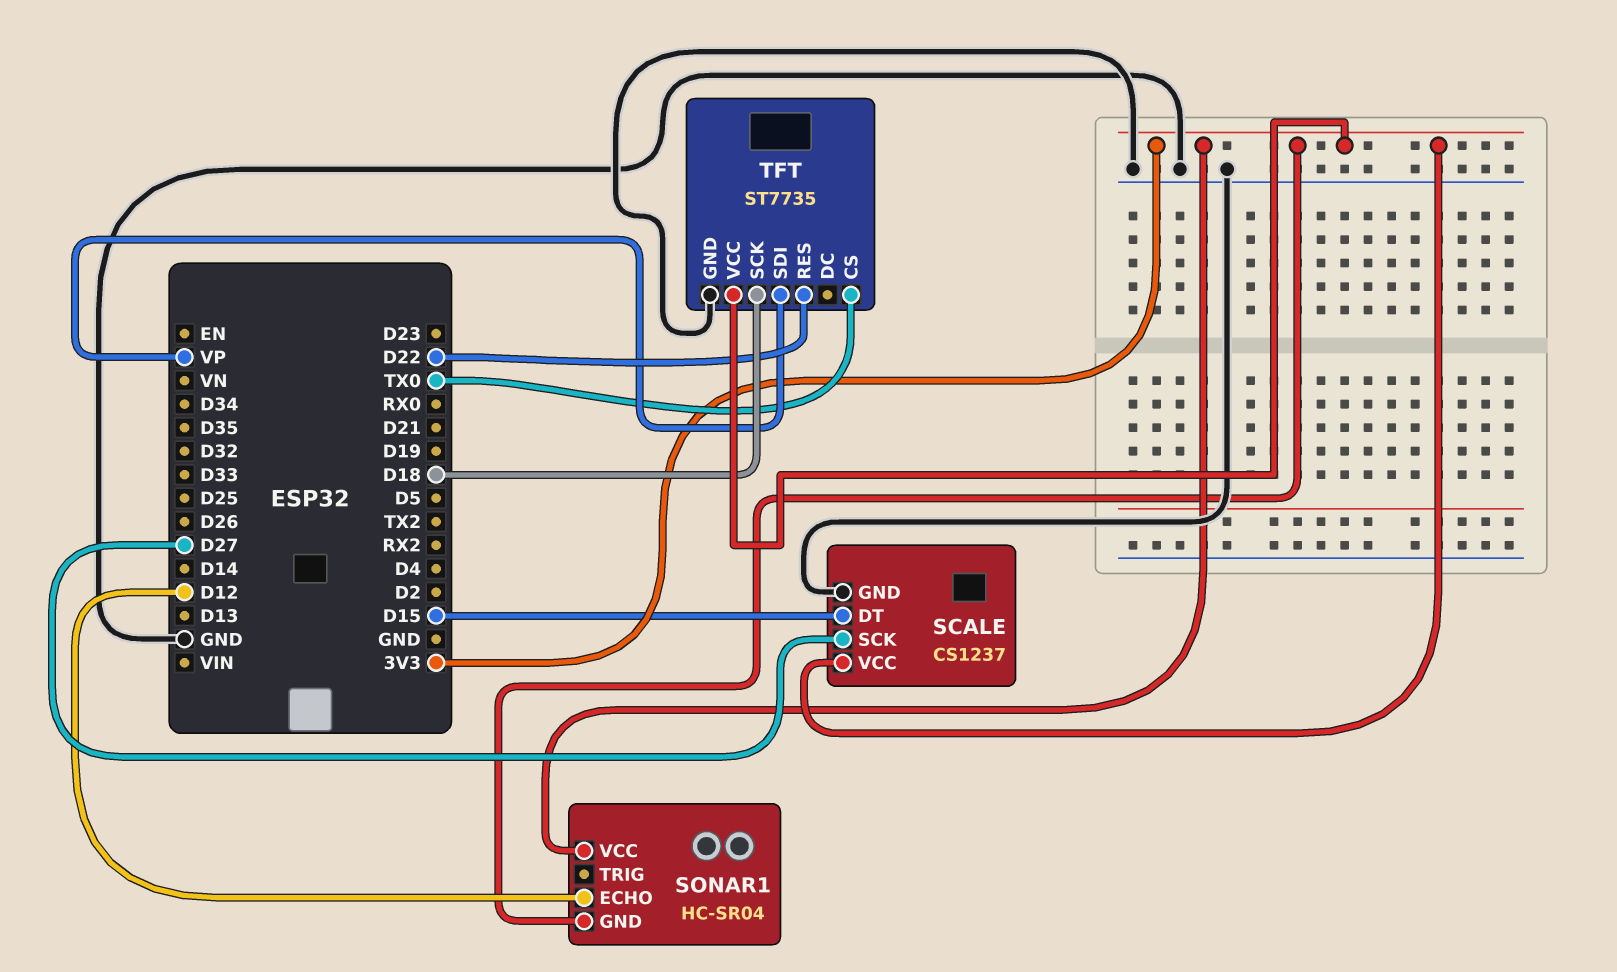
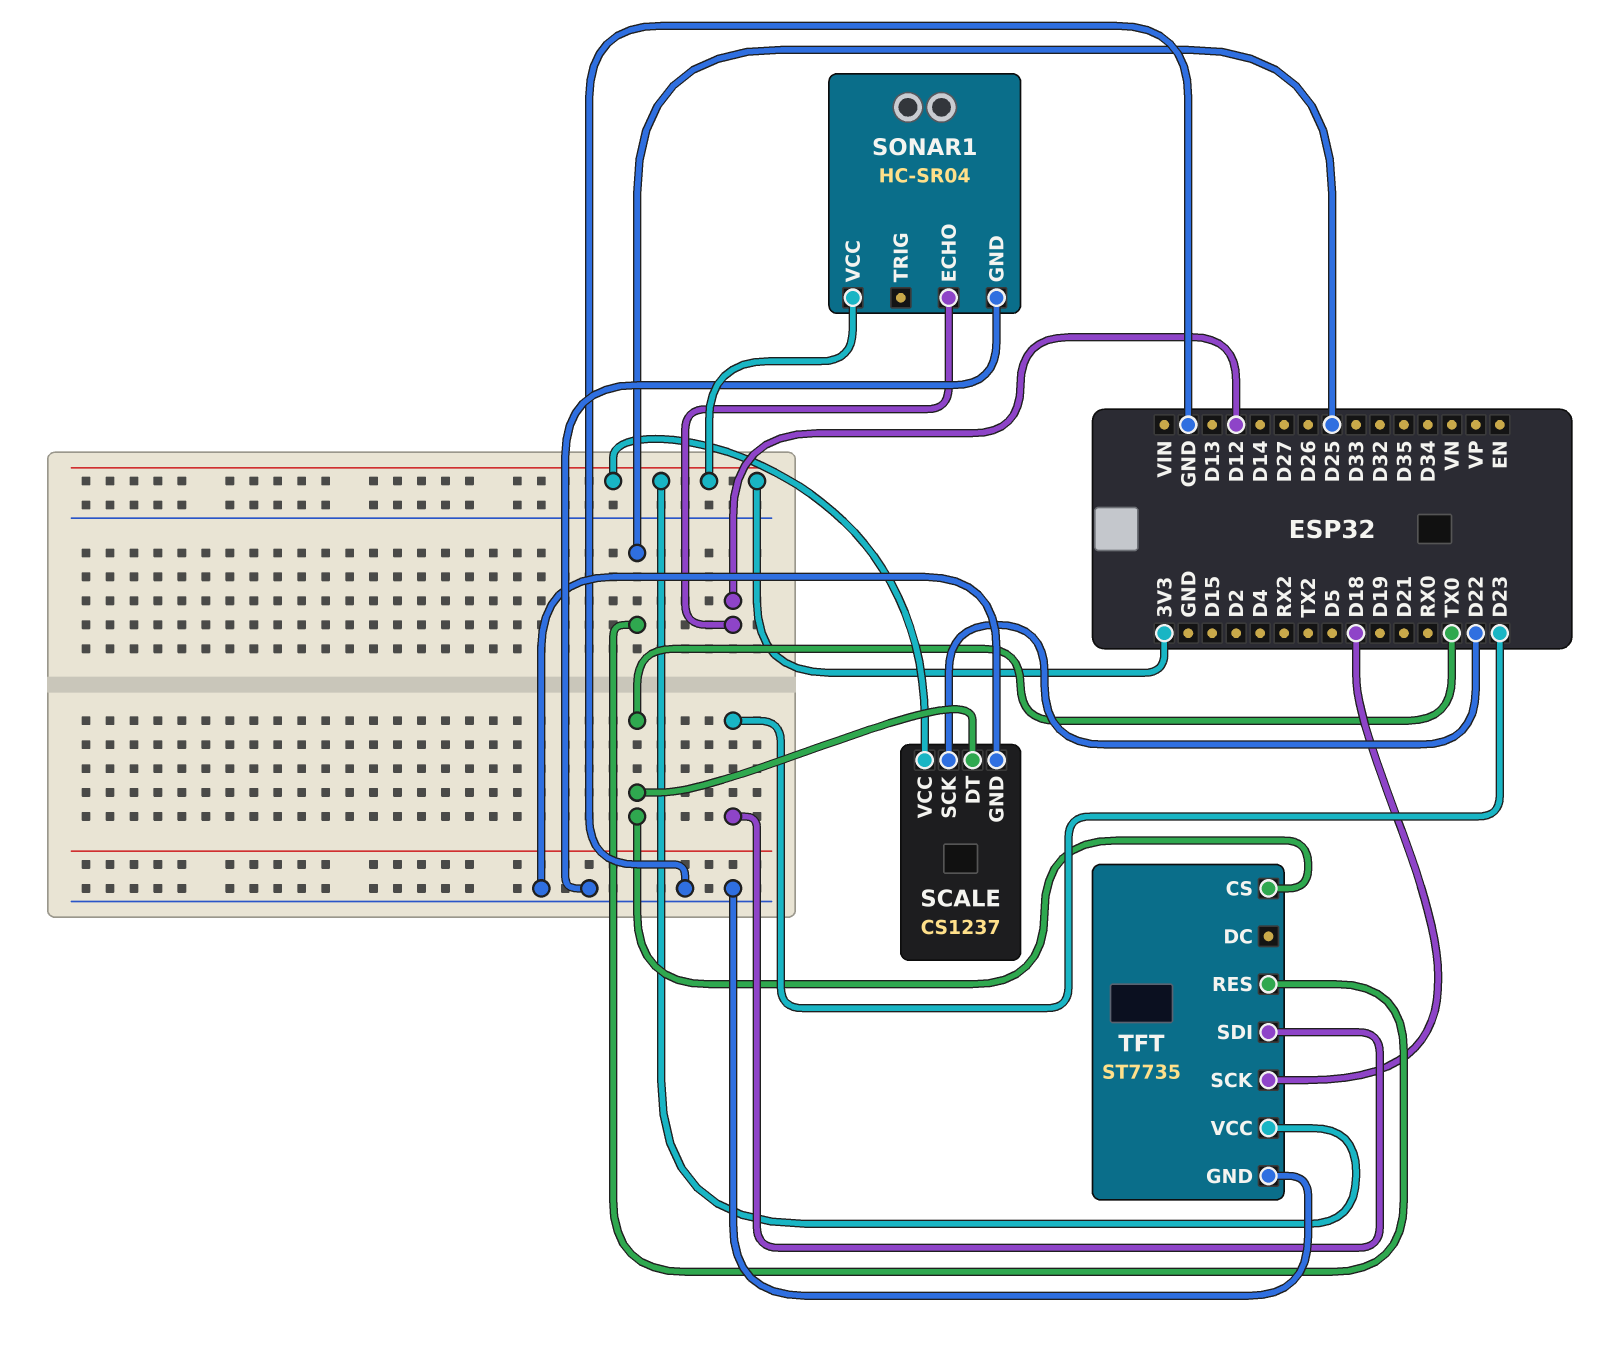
SCALE pin DT: D15 -> TX0
SCALE pin SCK: D27 -> D22
SONAR1 pin GND: 3V3 -> GND
TFT pin RES: D22 -> D25
TFT pin SDI: VP -> D23

